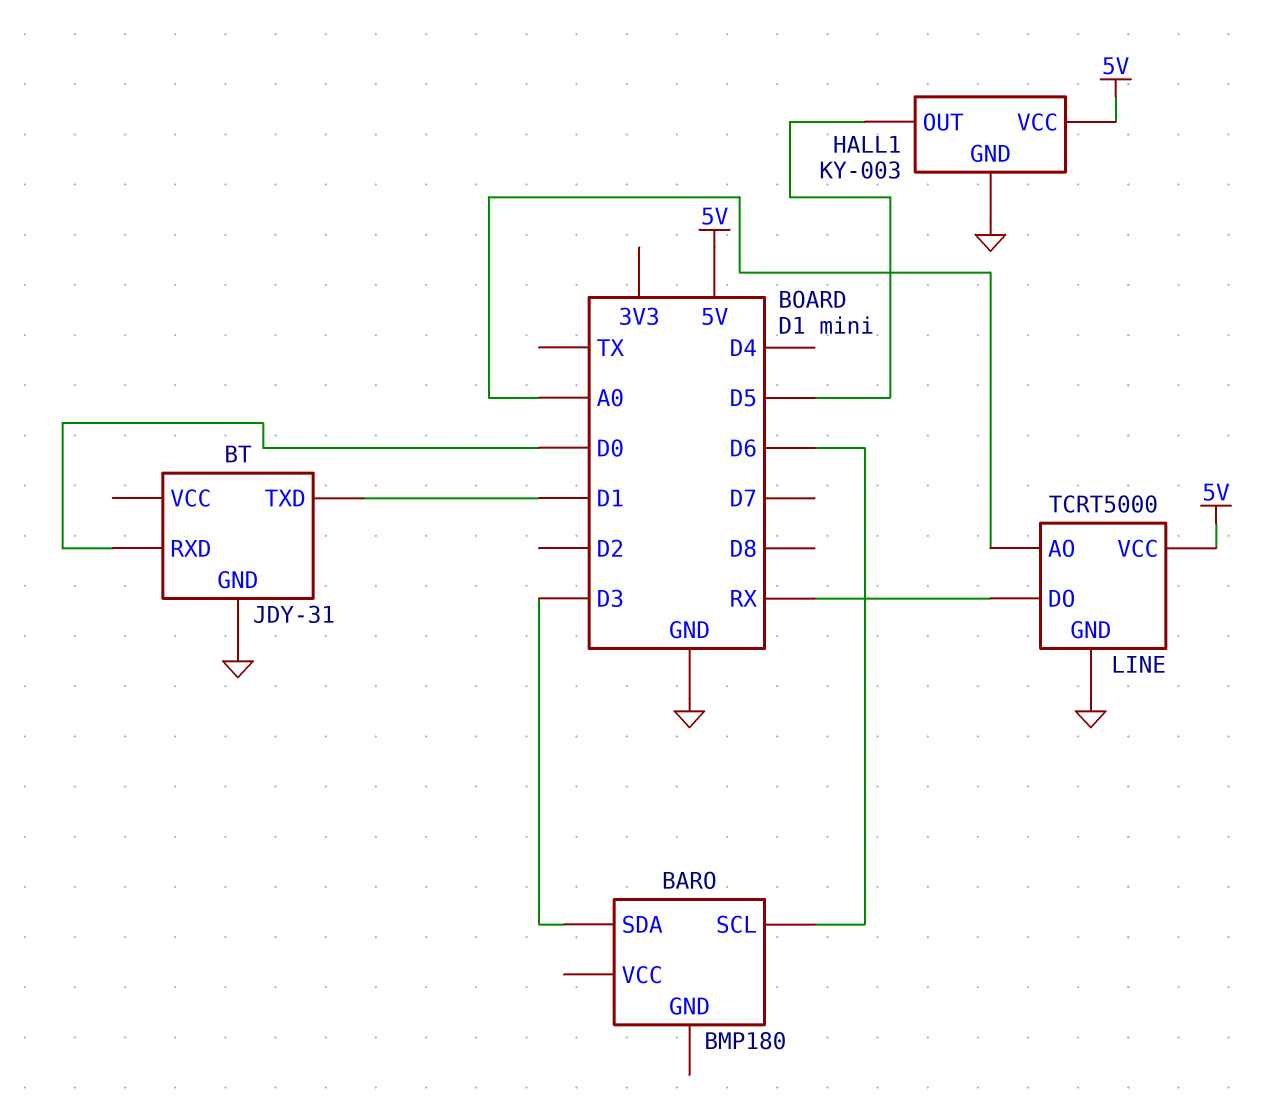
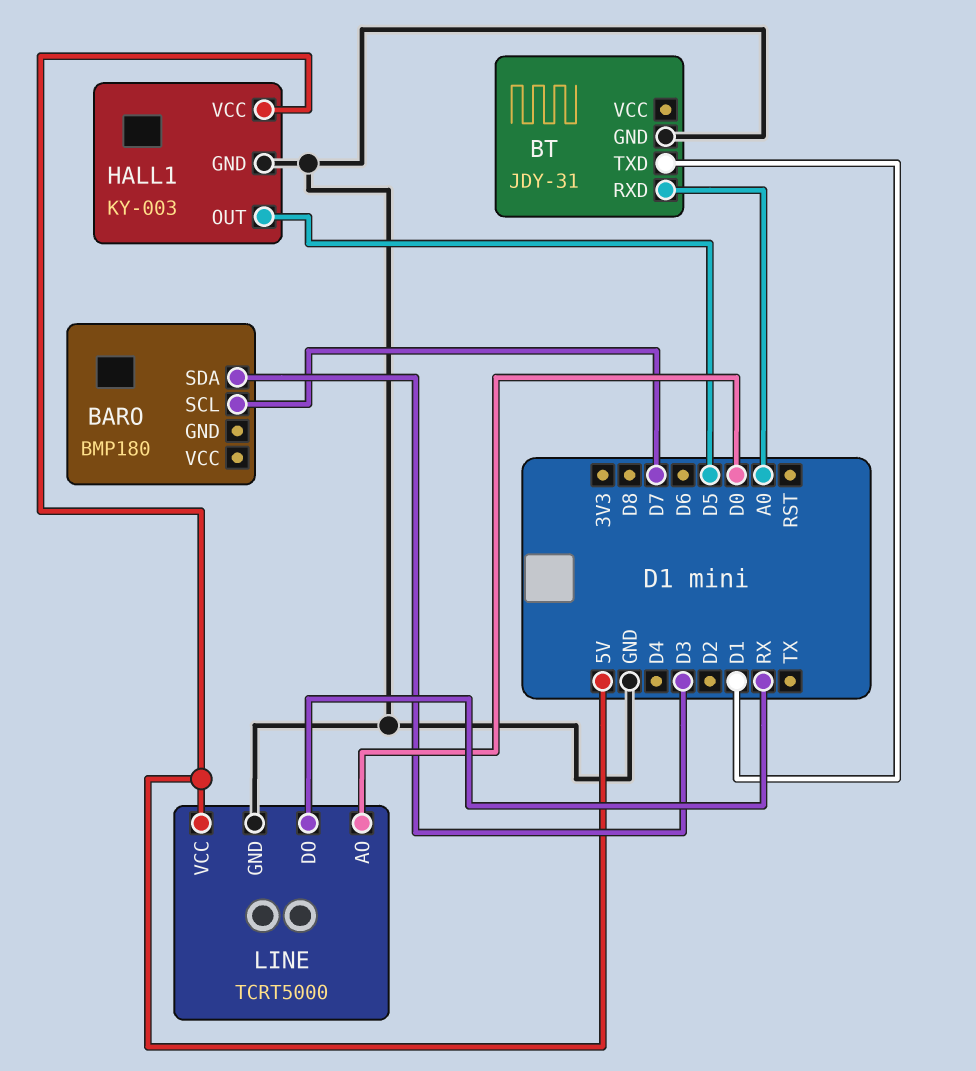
BARO pin SCL: D6 -> D7
BT pin RXD: D0 -> A0
LINE pin AO: A0 -> D0

